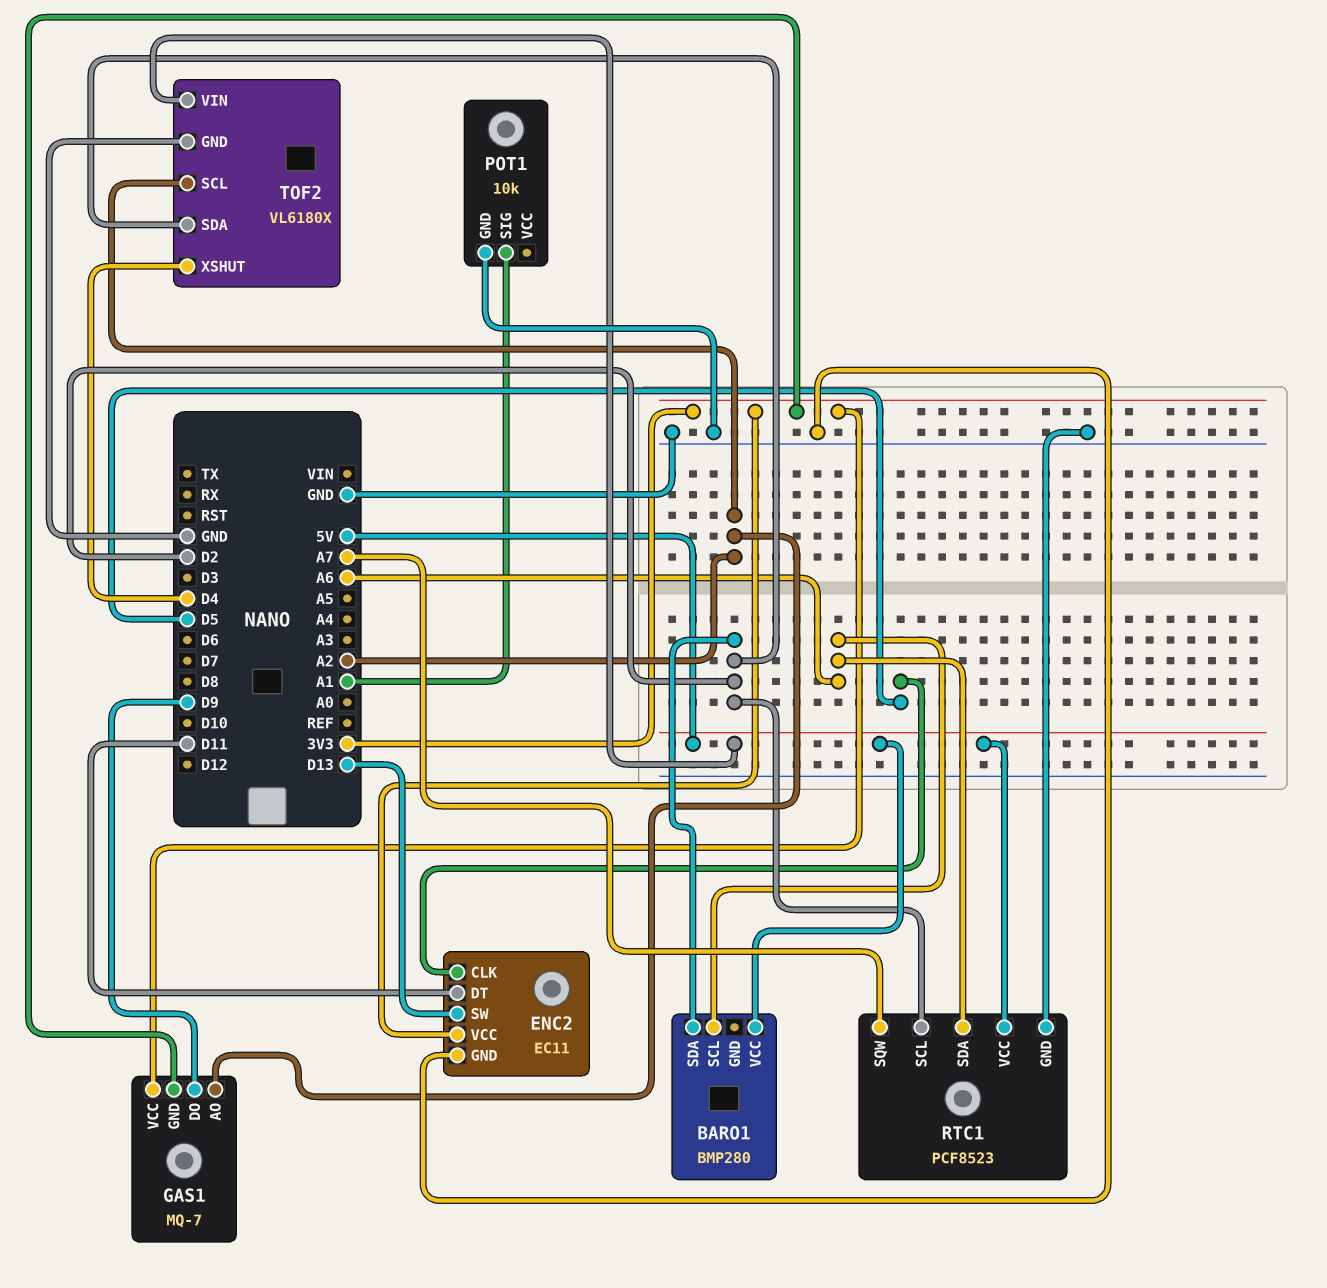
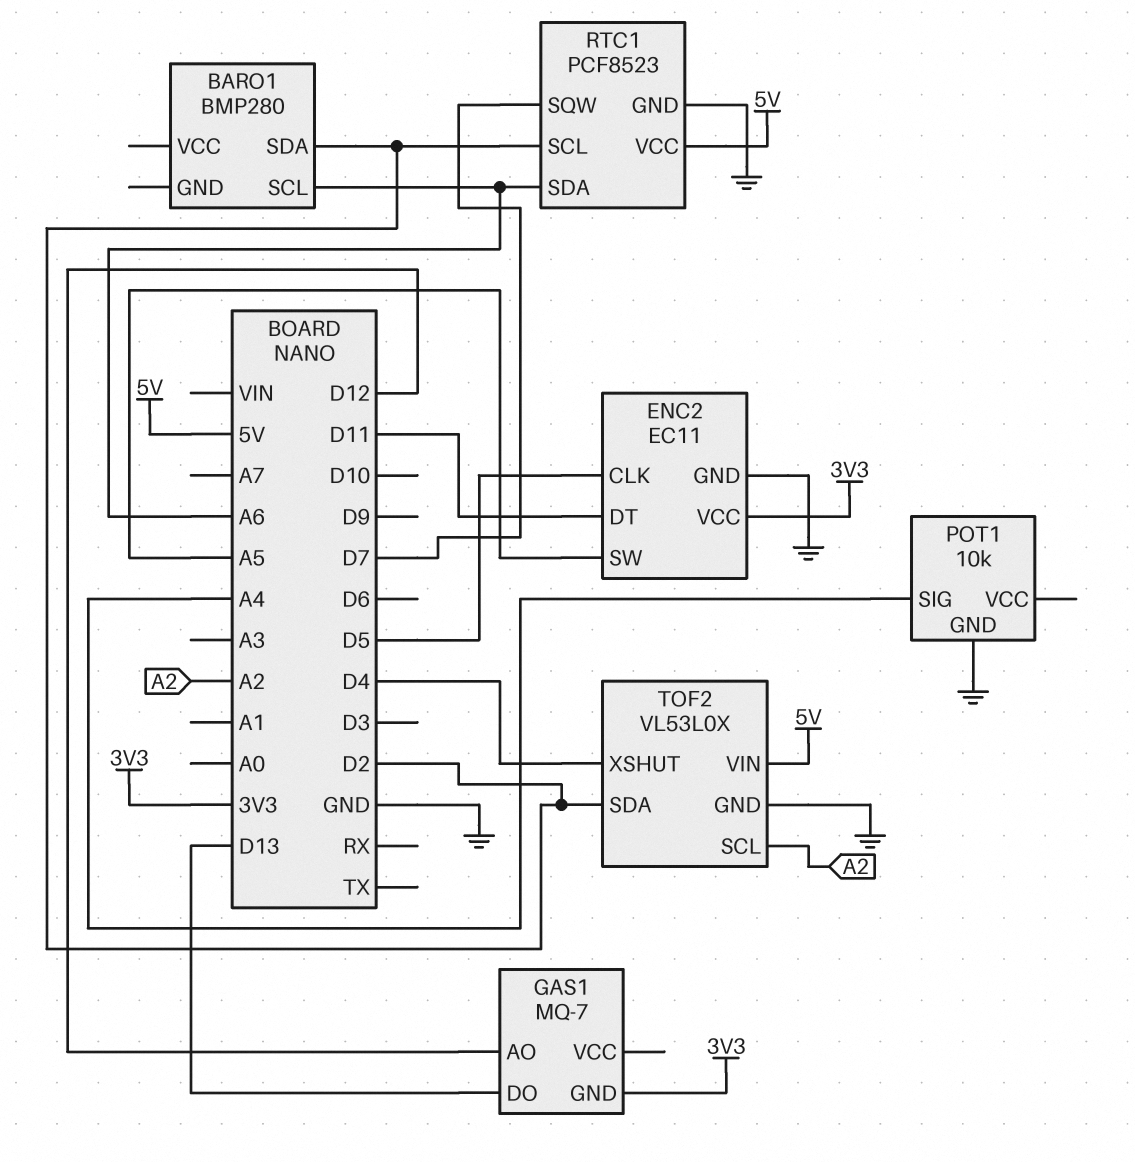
BARO1 pin VCC: 5V -> none
ENC2 pin SW: D13 -> A5
GAS1 pin AO: A2 -> D12
GAS1 pin DO: D9 -> D13
GAS1 pin VCC: 3V3 -> none
POT1 pin SIG: A1 -> A4
RTC1 pin SQW: A7 -> D7
TOF2: VL6180X -> VL53L0X

